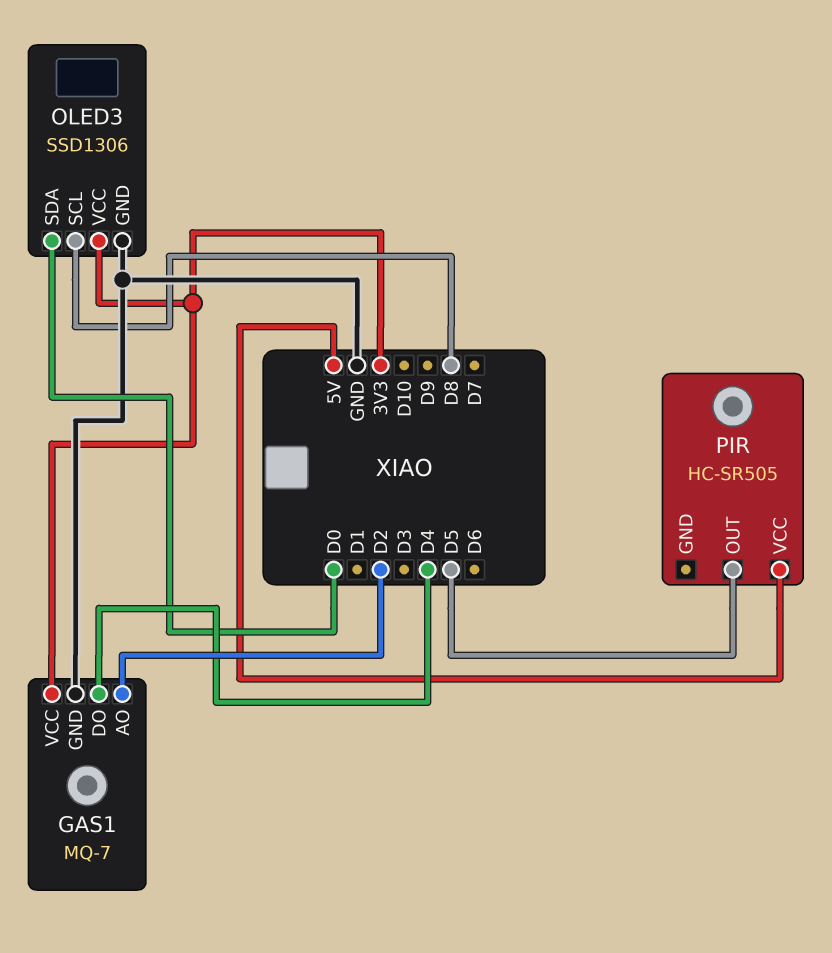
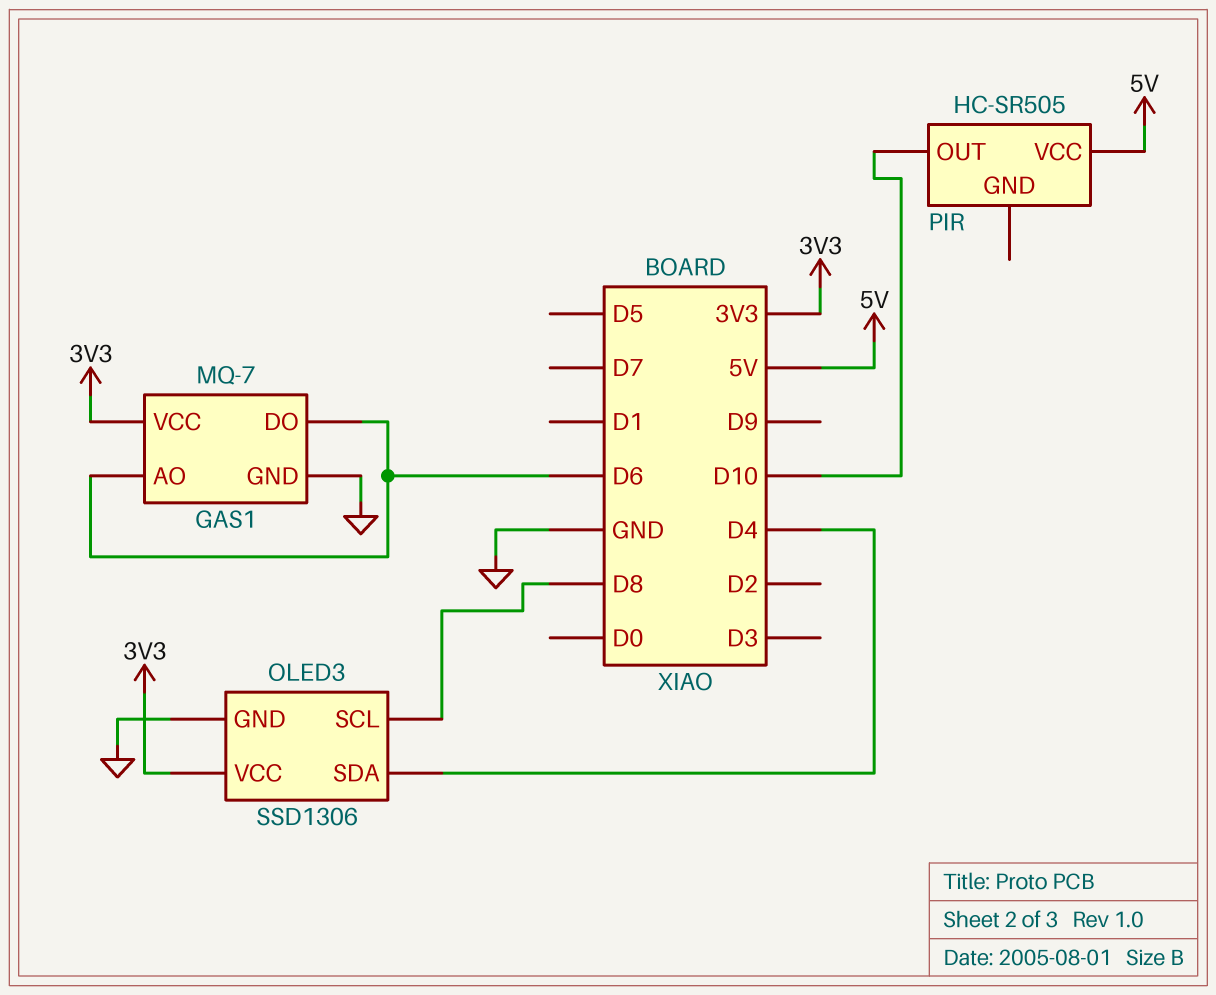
GAS1 pin AO: D2 -> D6
GAS1 pin DO: D4 -> D6
OLED3 pin SDA: D0 -> D4
PIR pin OUT: D5 -> D10

